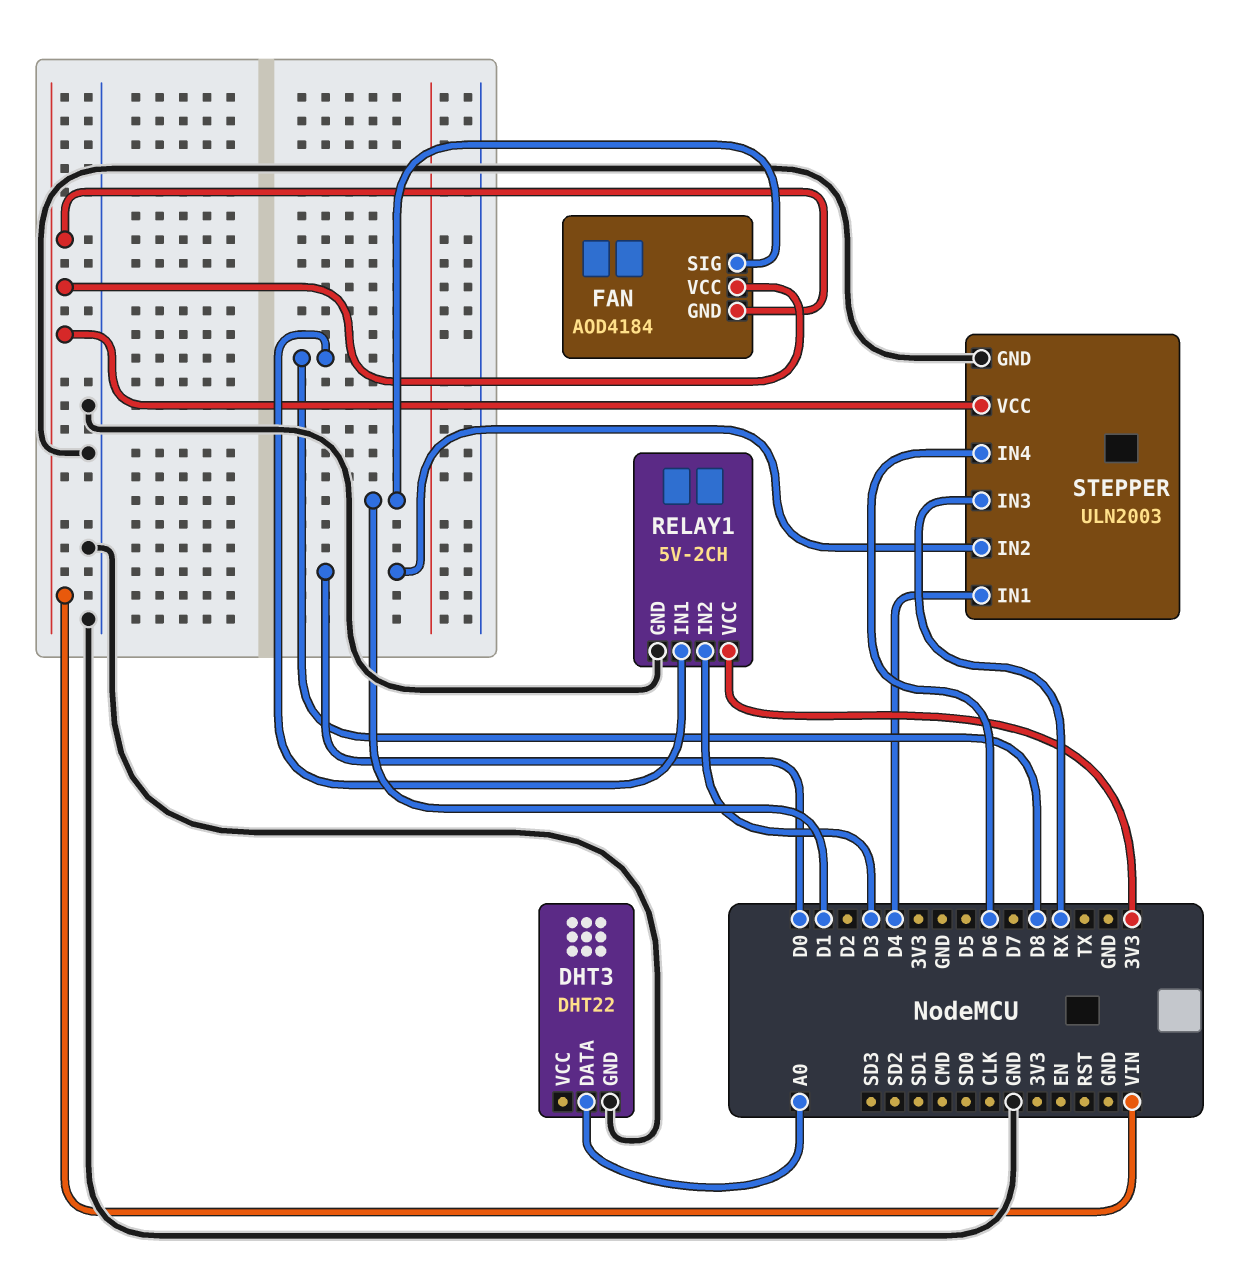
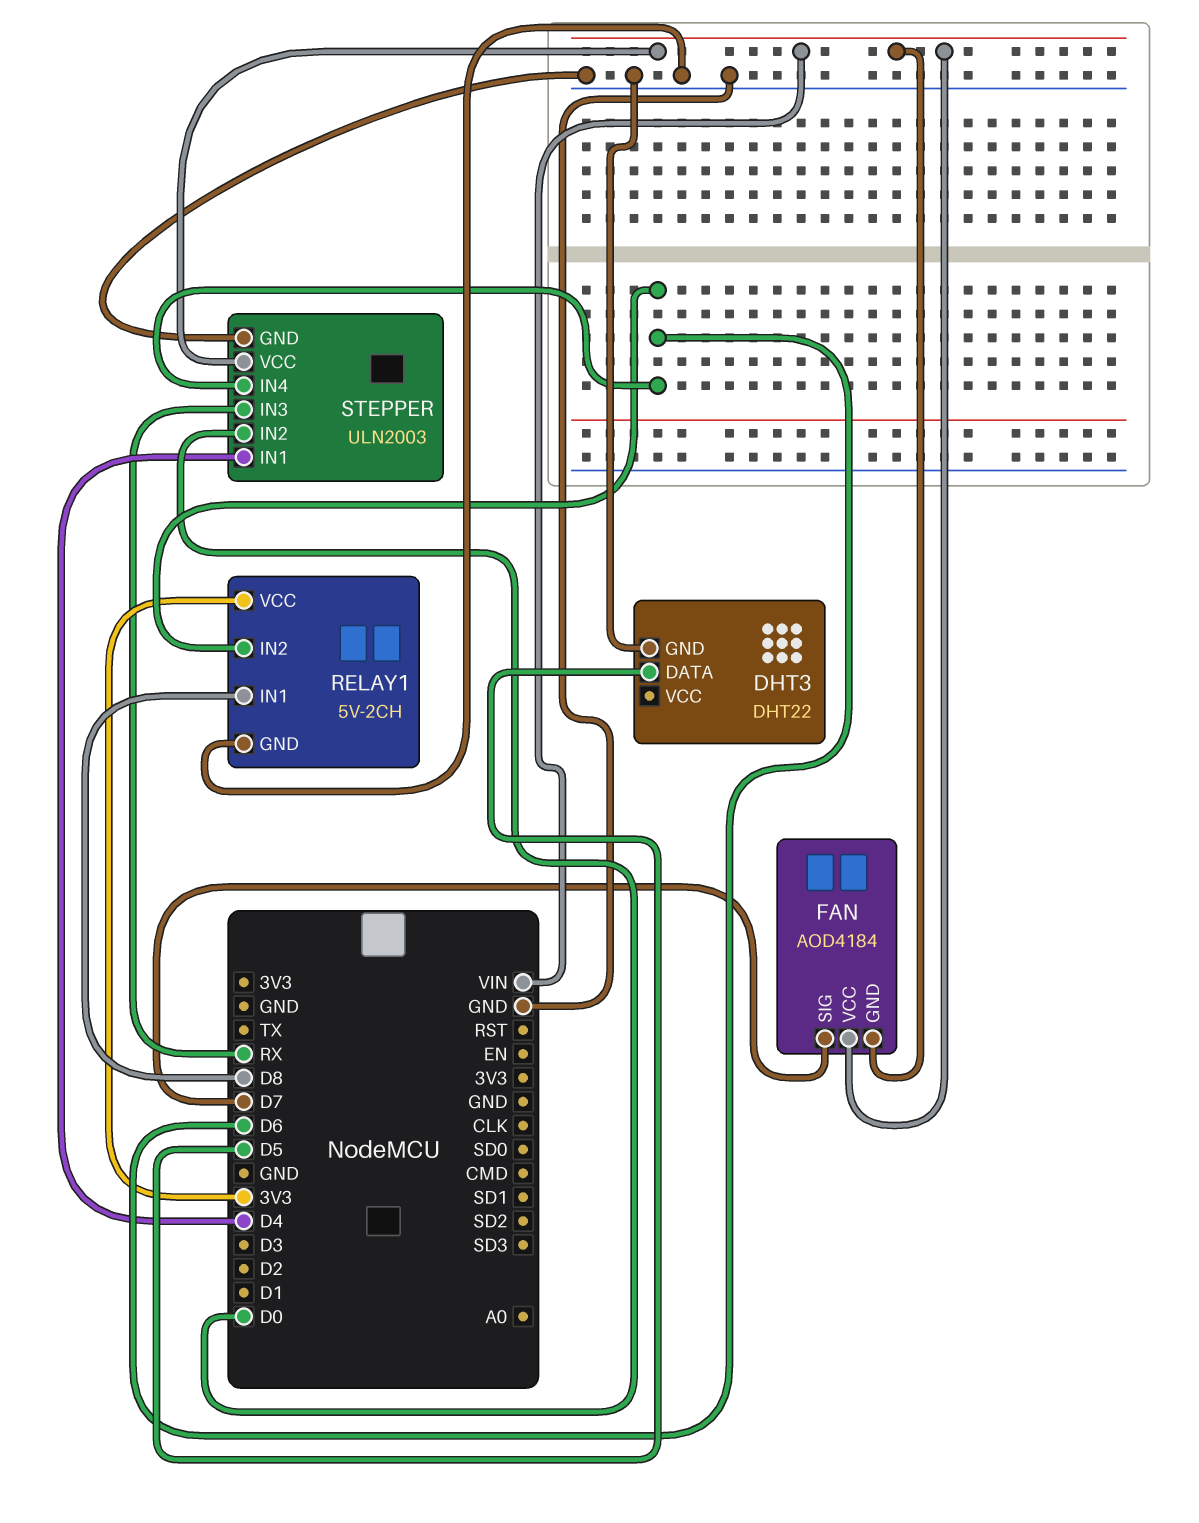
DHT3 pin DATA: A0 -> D5
FAN pin SIG: D1 -> D7
RELAY1 pin IN2: D3 -> D6

